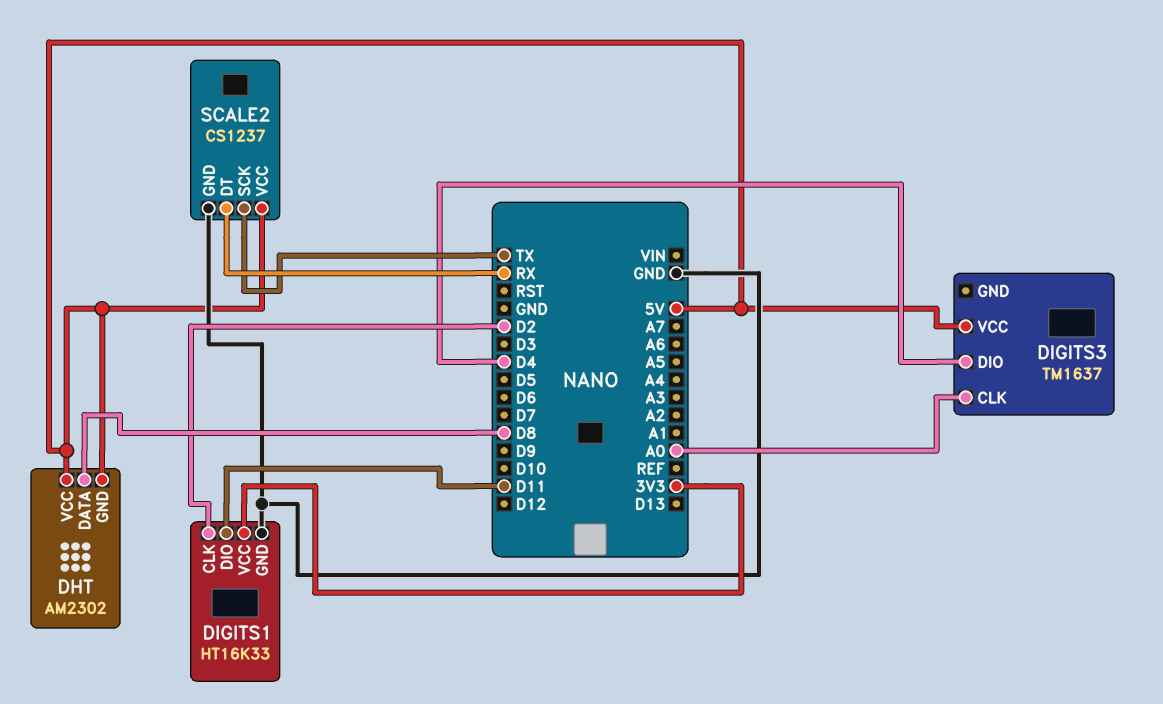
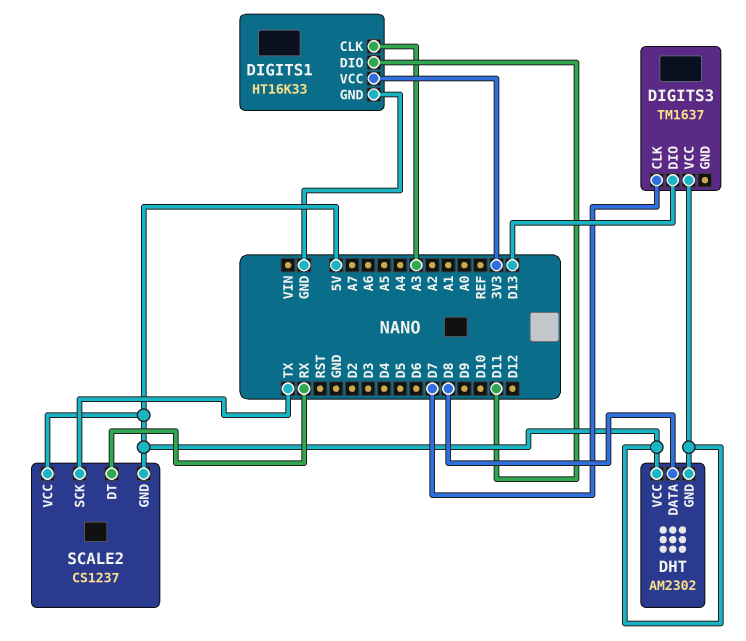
DIGITS1 pin CLK: D2 -> A3
DIGITS3 pin CLK: A0 -> D7
DIGITS3 pin DIO: D4 -> D13
SCALE2 pin GND: GND -> 5V

